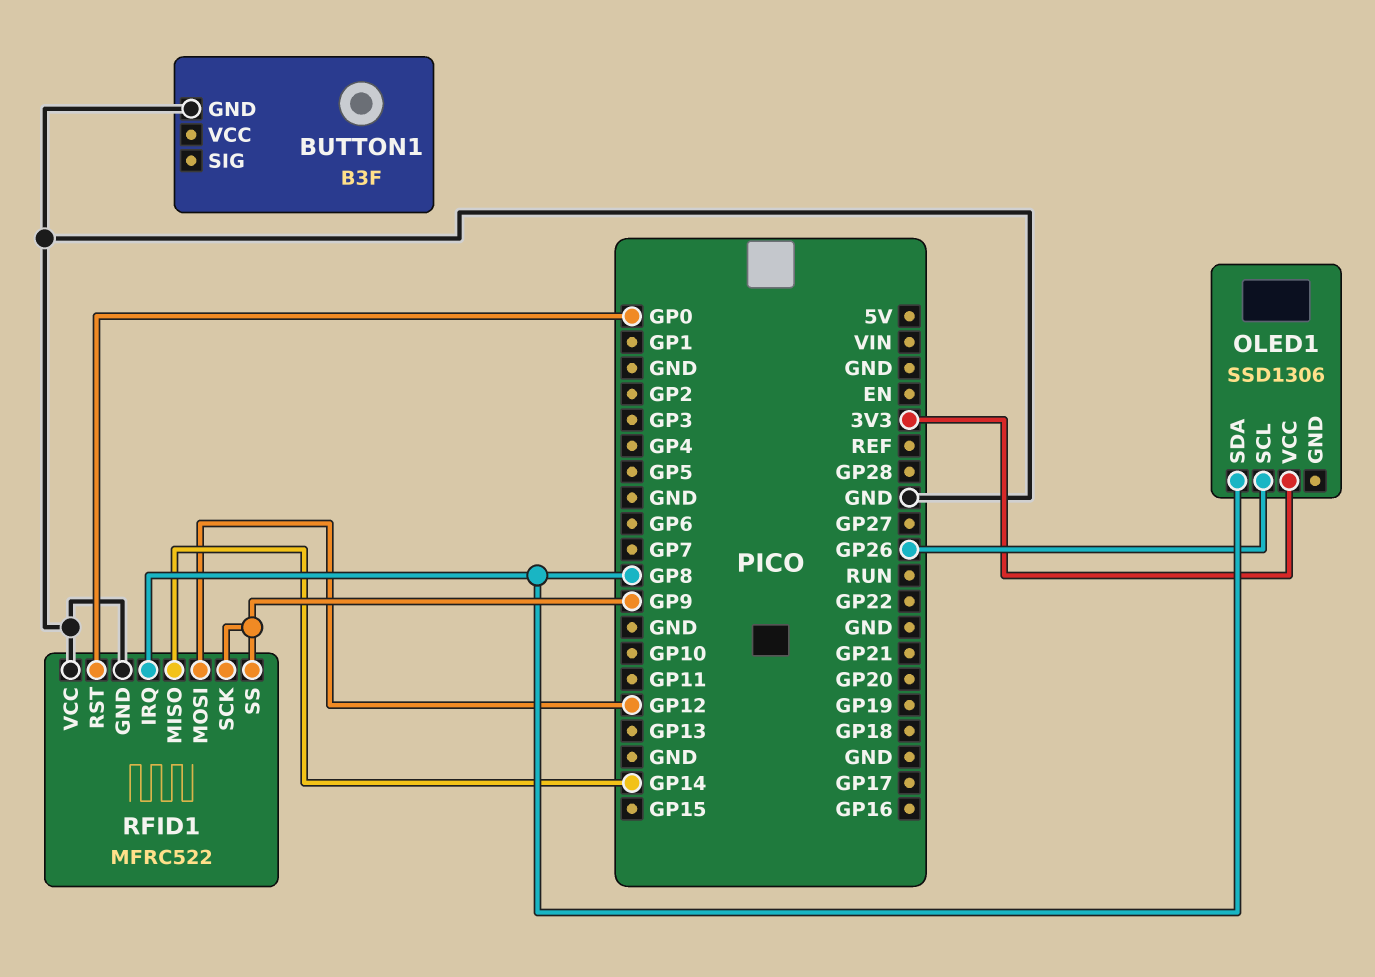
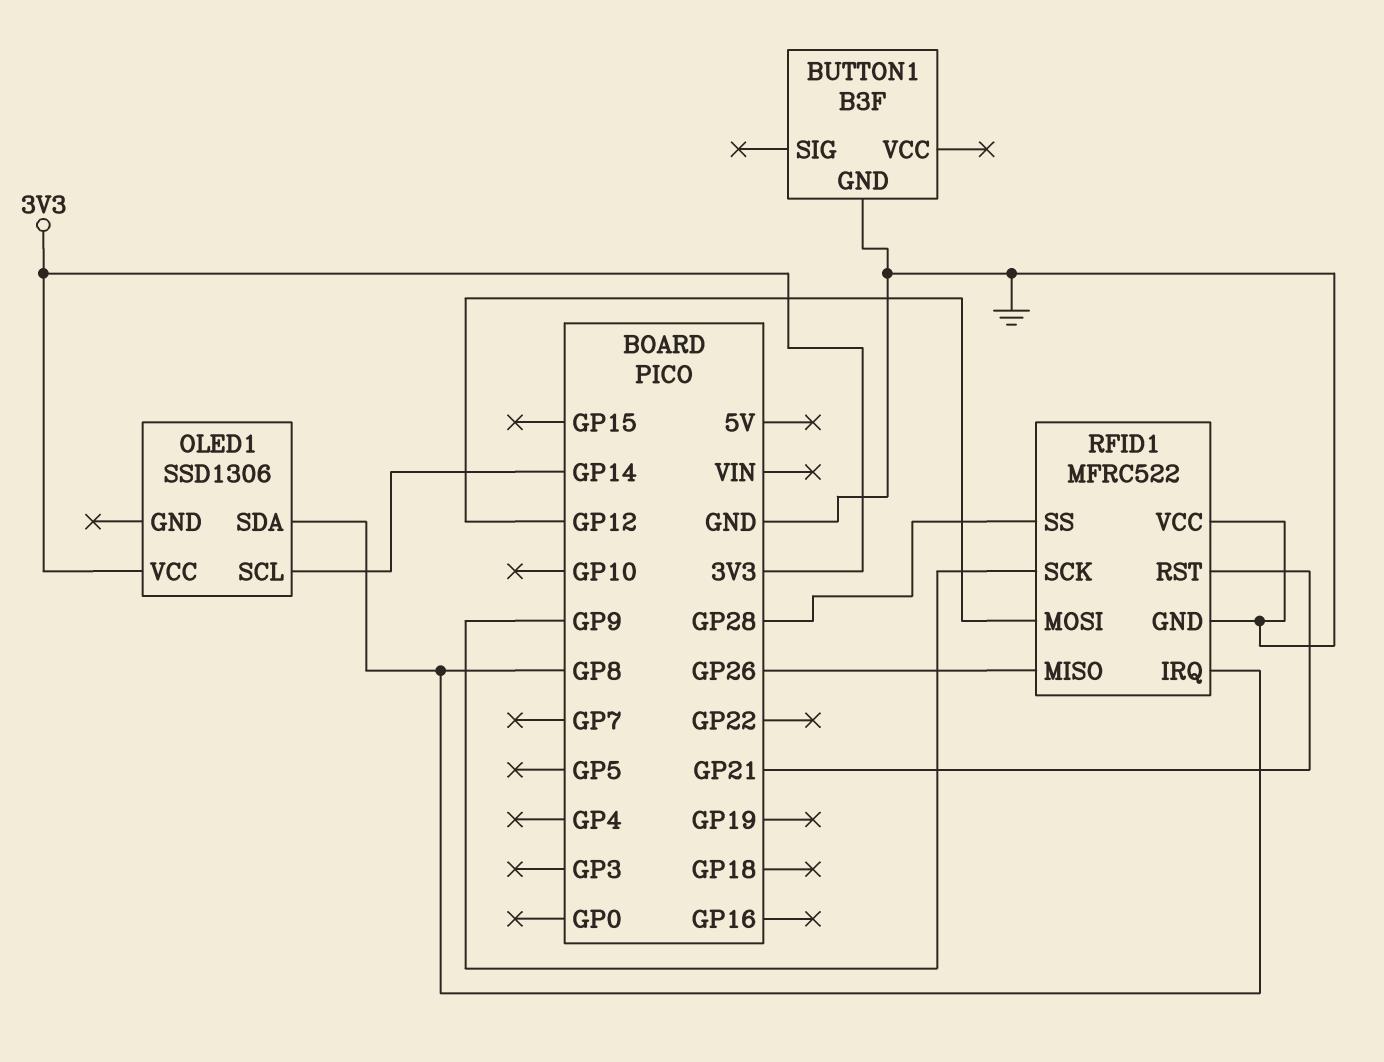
OLED1 pin SCL: GP26 -> GP14
RFID1 pin MISO: GP14 -> GP26
RFID1 pin RST: GP0 -> GP21
RFID1 pin SS: GP9 -> GP28

